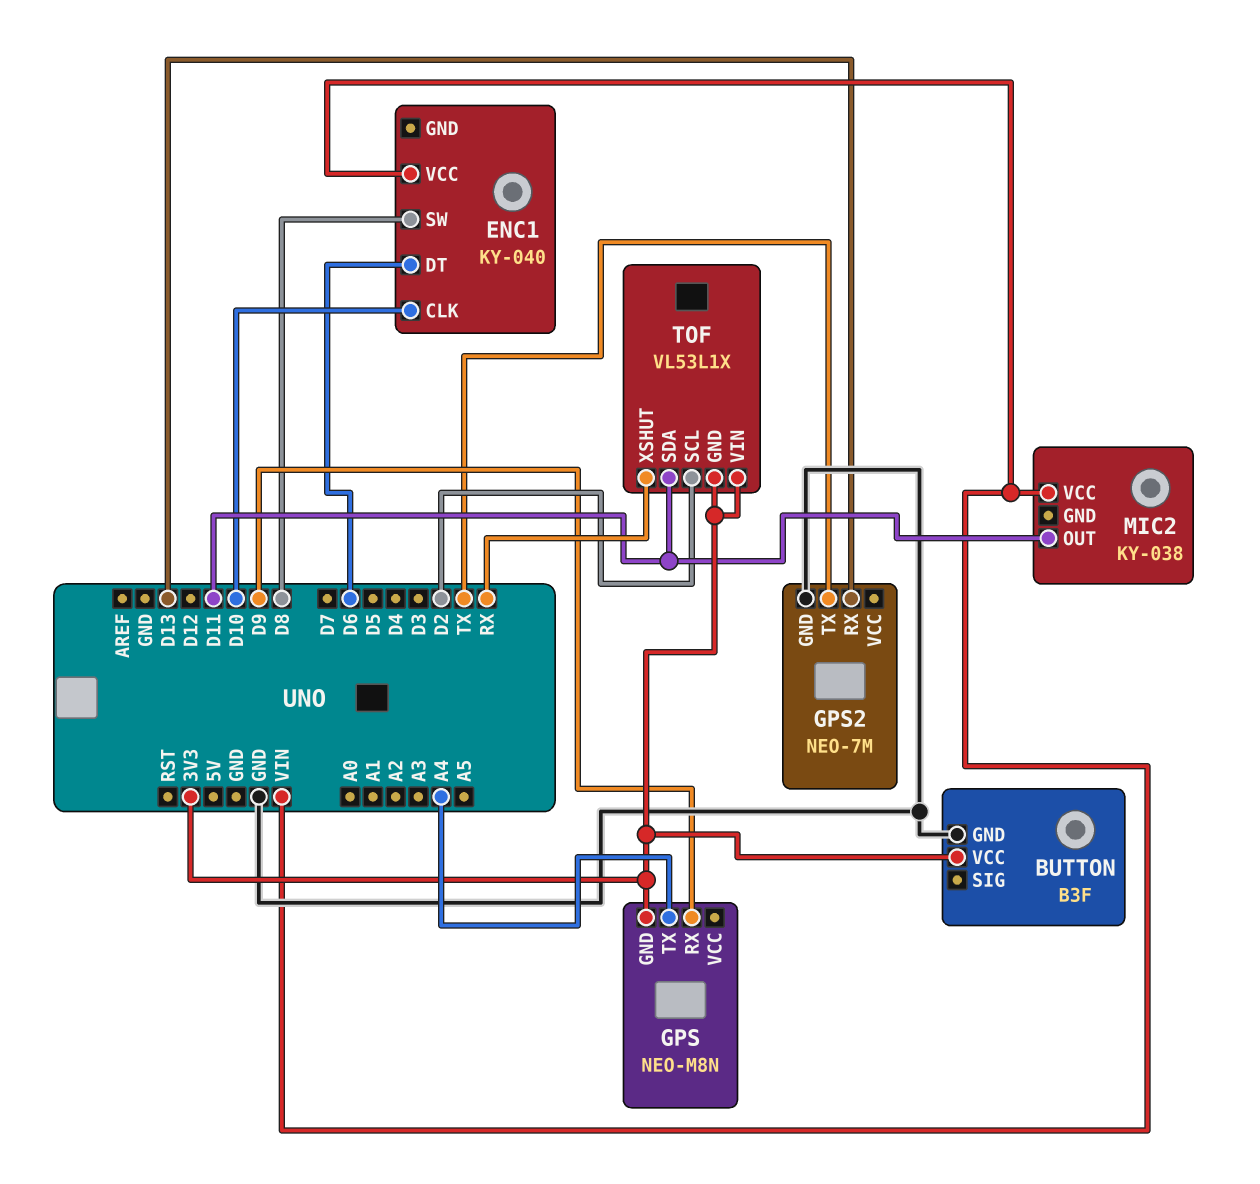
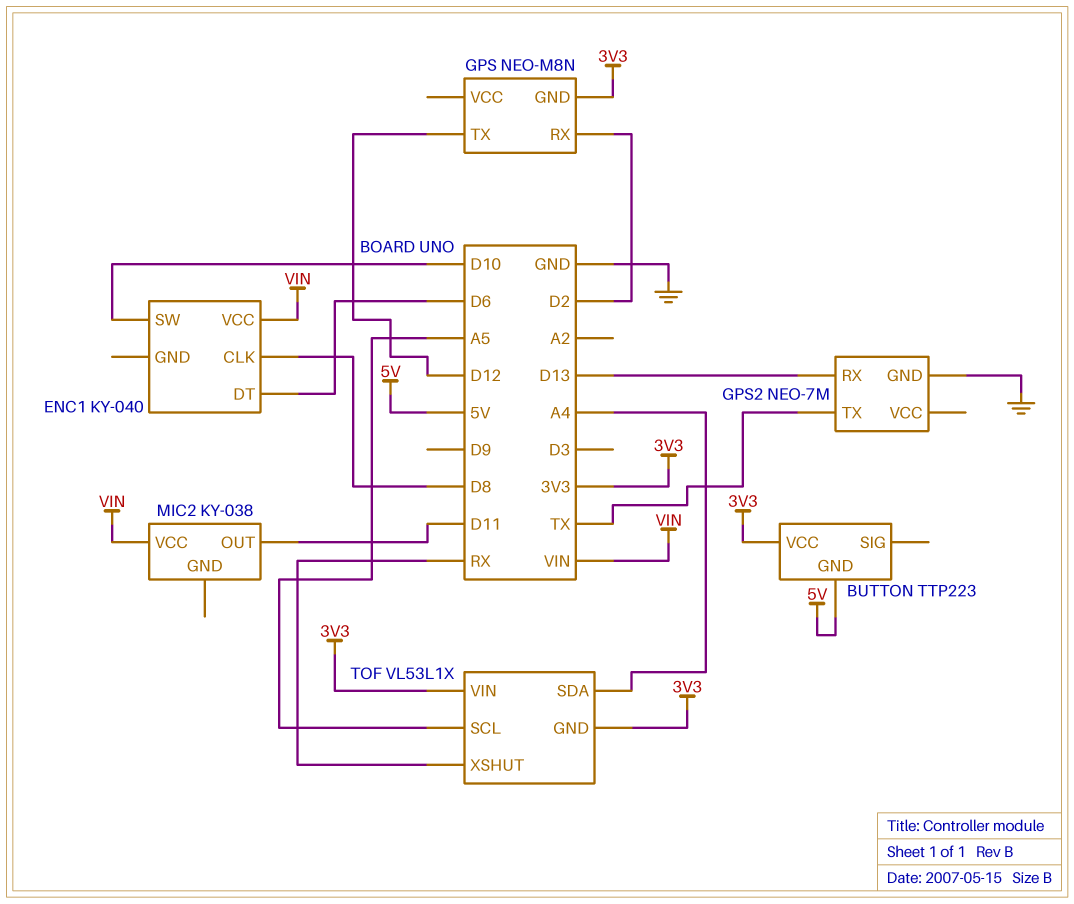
BUTTON: B3F -> TTP223
BUTTON pin GND: GND -> 5V
ENC1 pin CLK: D10 -> D8
ENC1 pin SW: D8 -> D10
GPS pin RX: D9 -> D2
GPS pin TX: A4 -> D12
TOF pin SCL: D2 -> A5
TOF pin SDA: D11 -> A4

